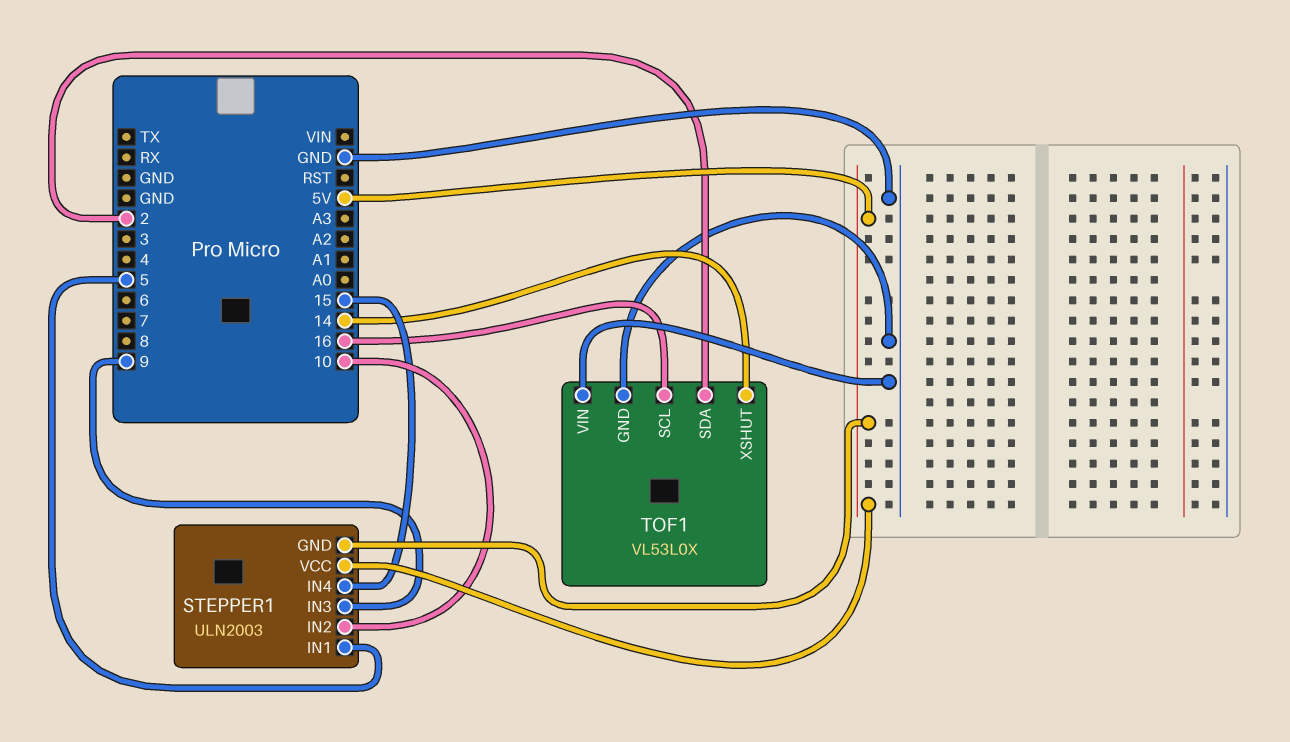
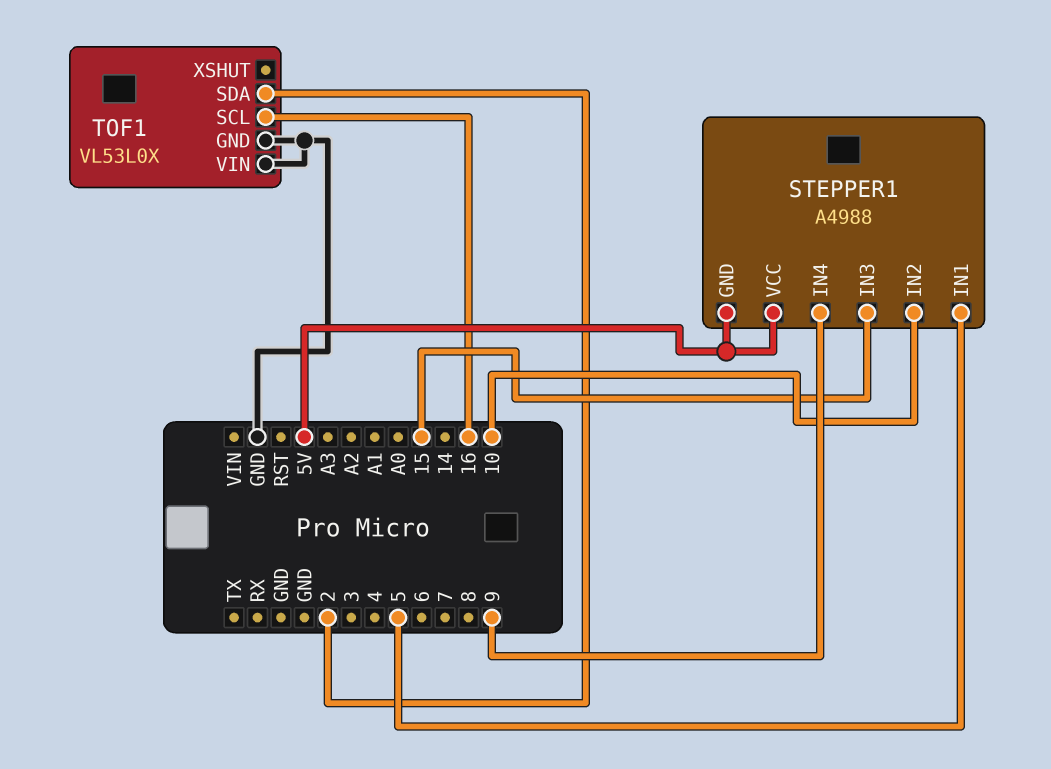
STEPPER1: ULN2003 -> A4988
STEPPER1 pin IN3: 9 -> 15
STEPPER1 pin IN4: 15 -> 9
TOF1 pin XSHUT: 14 -> none

